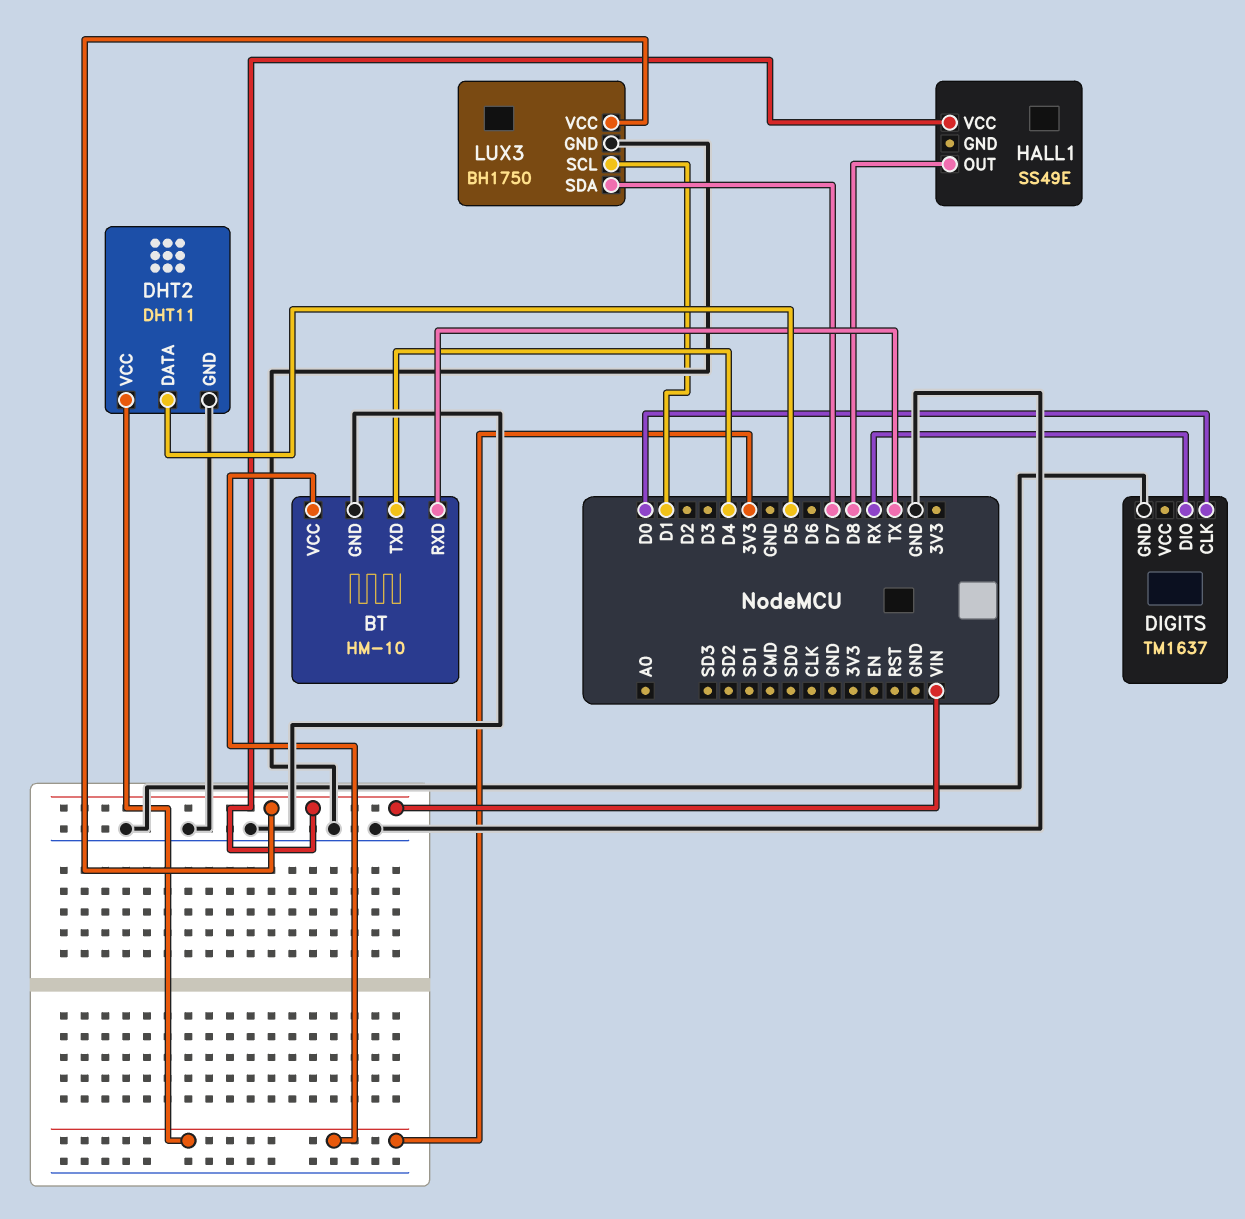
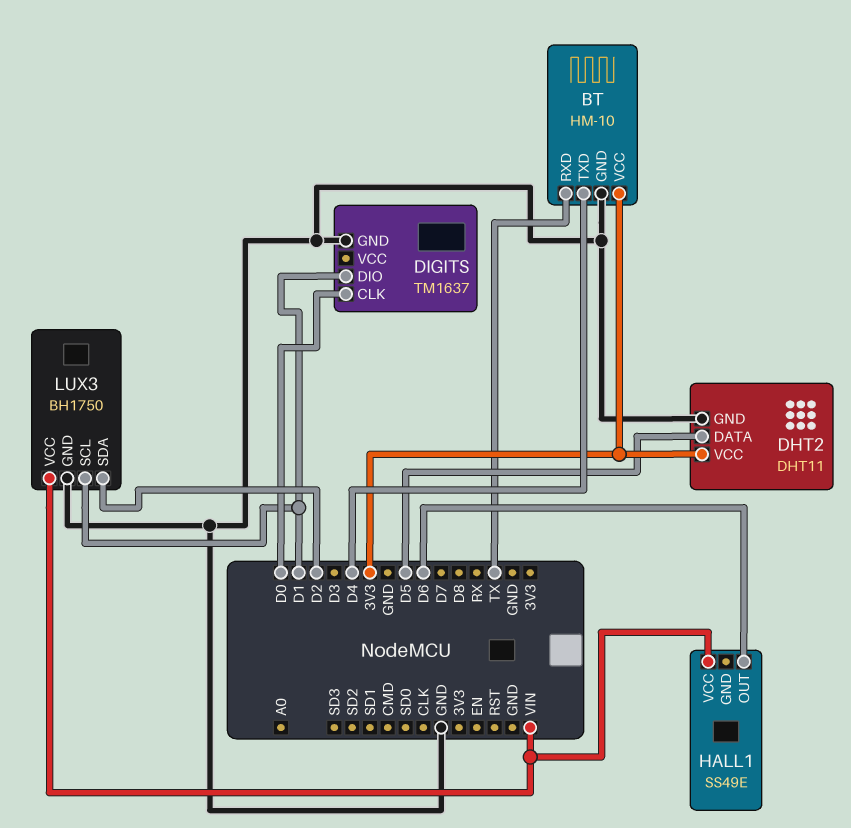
DIGITS pin DIO: RX -> D1
HALL1 pin OUT: D8 -> D6
LUX3 pin SDA: D7 -> D2

